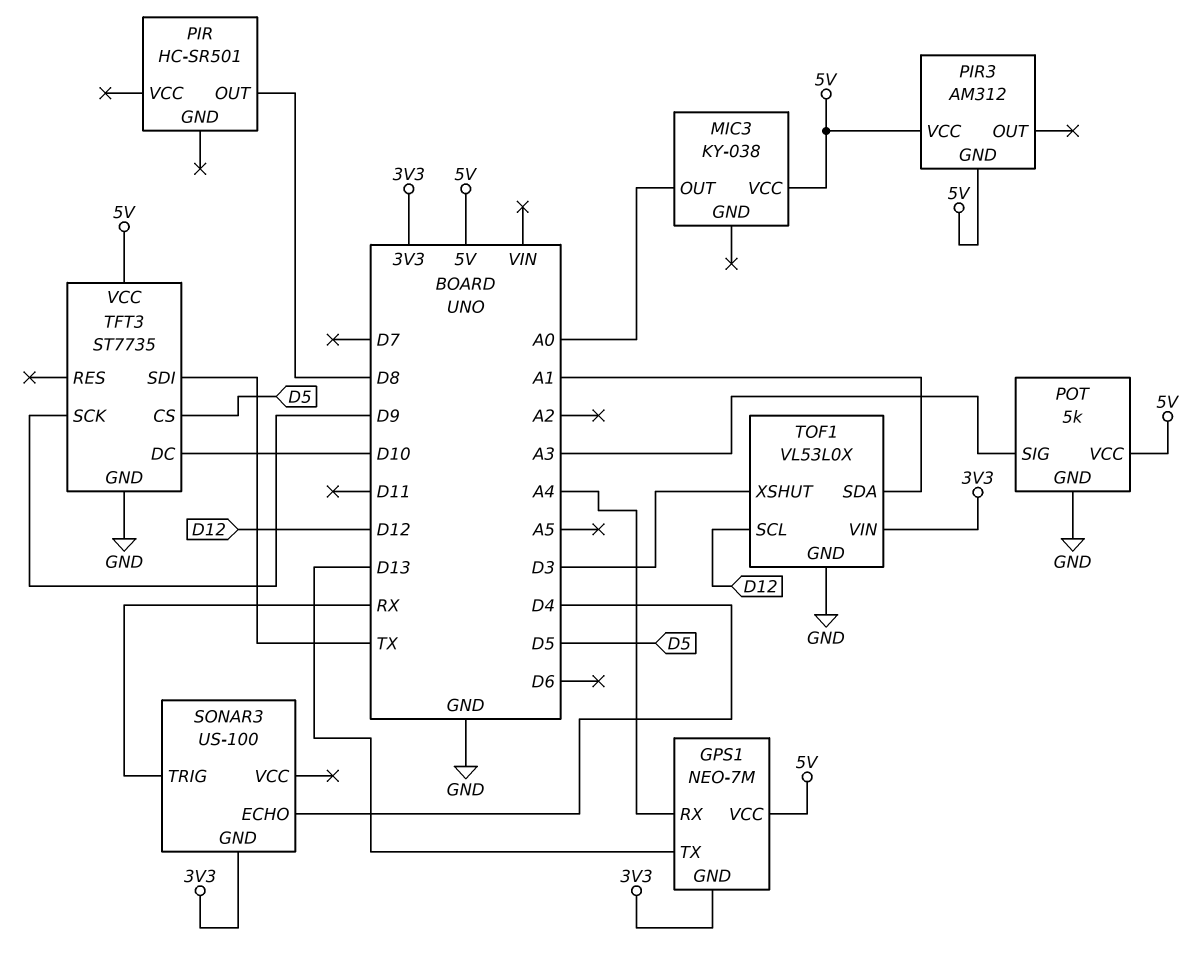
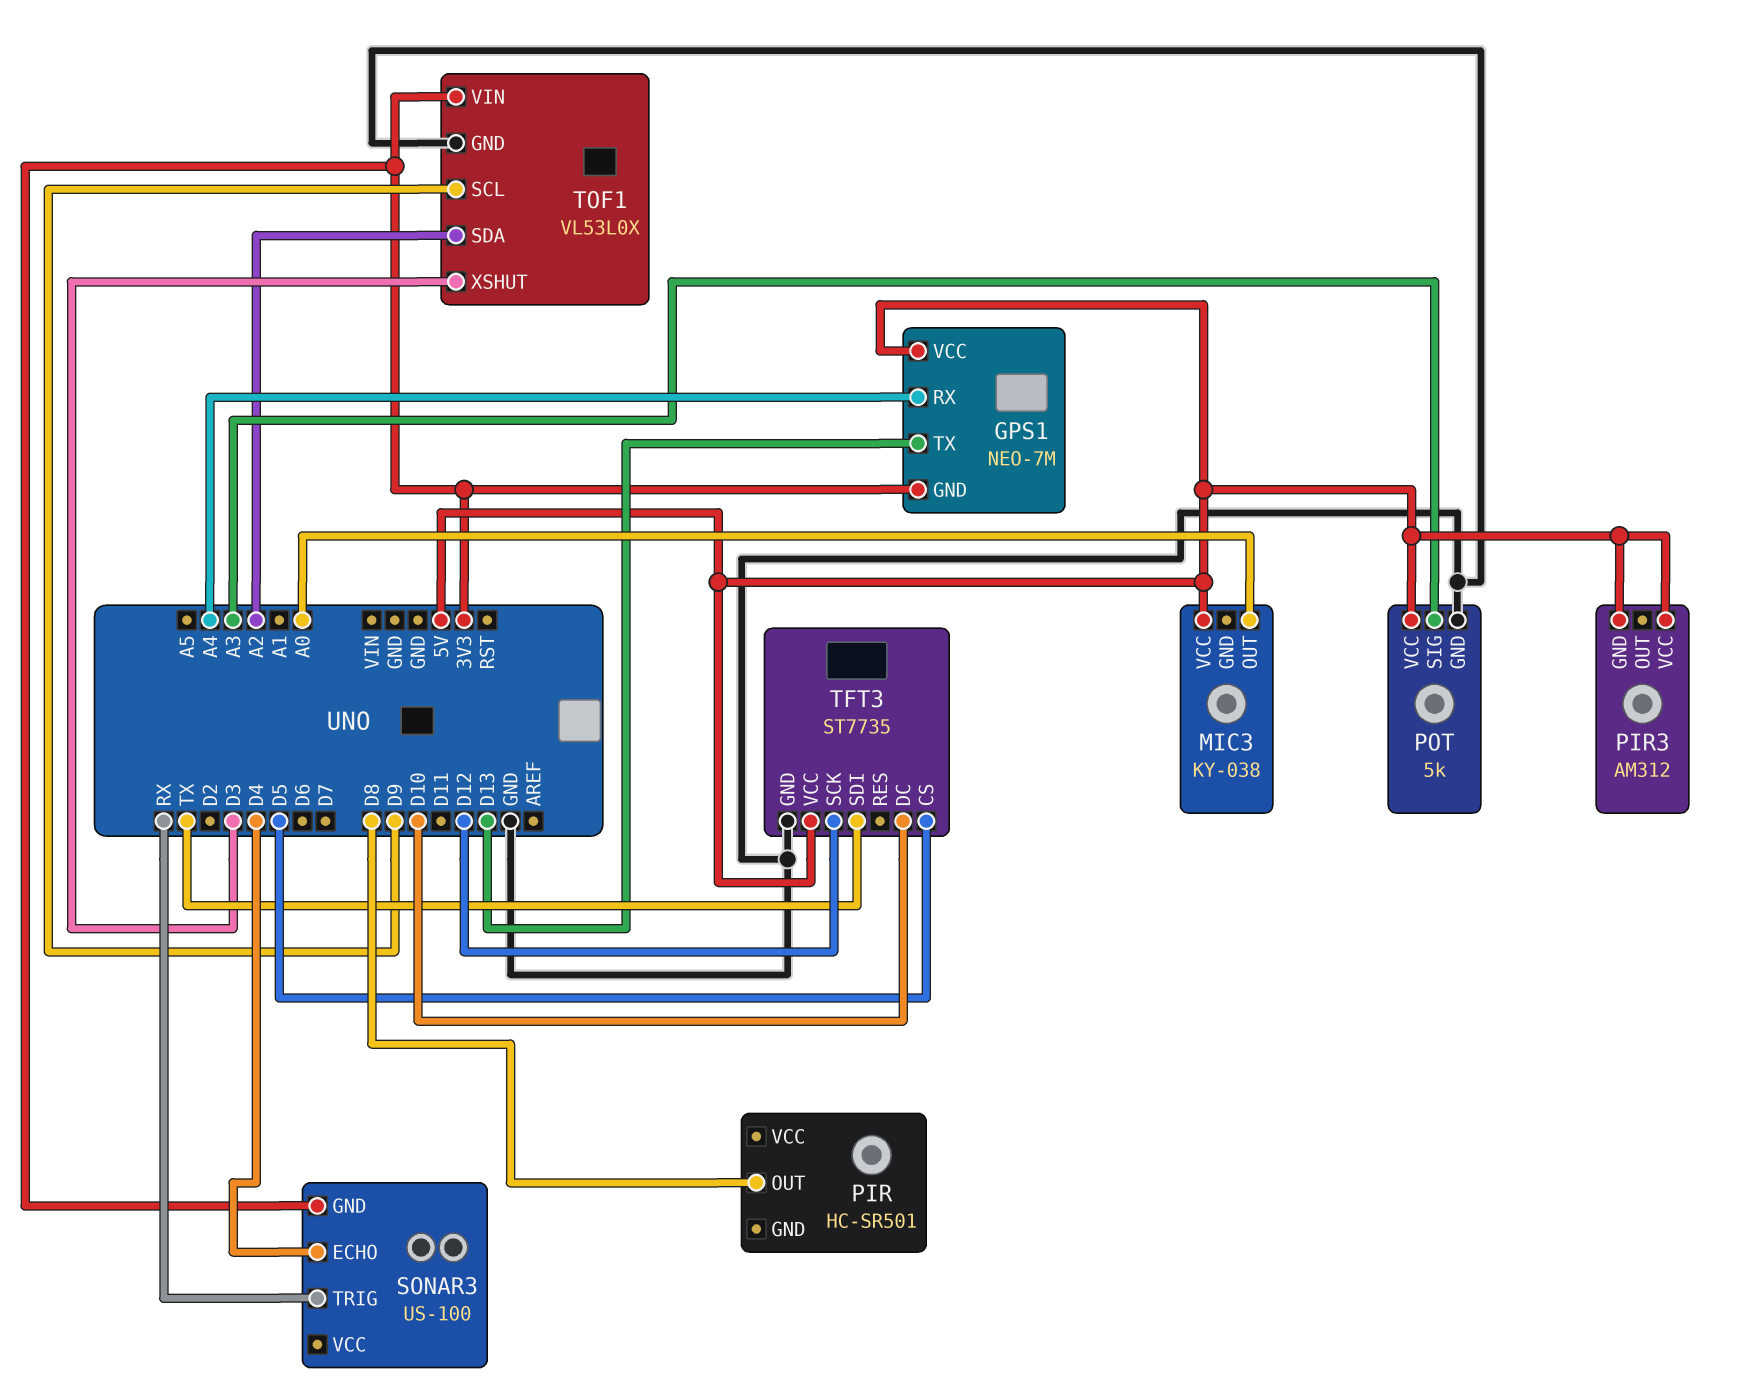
TFT3 pin SCK: D9 -> D12
TOF1 pin SCL: D12 -> D9
TOF1 pin SDA: A1 -> A2

